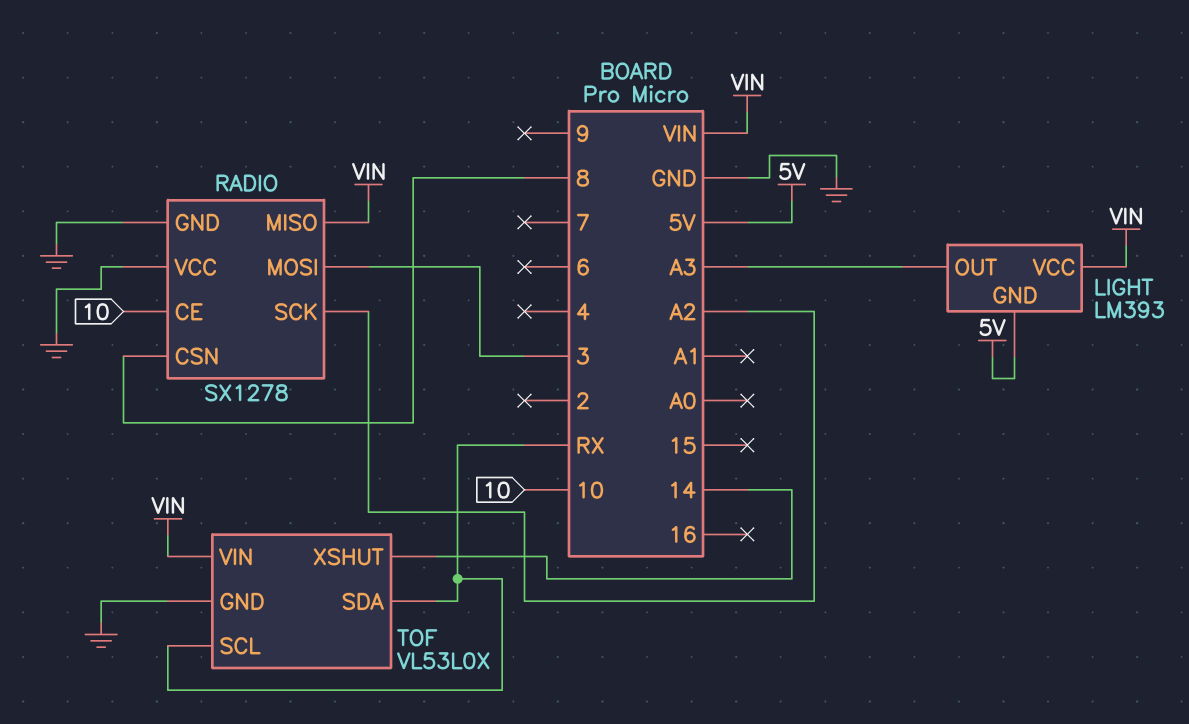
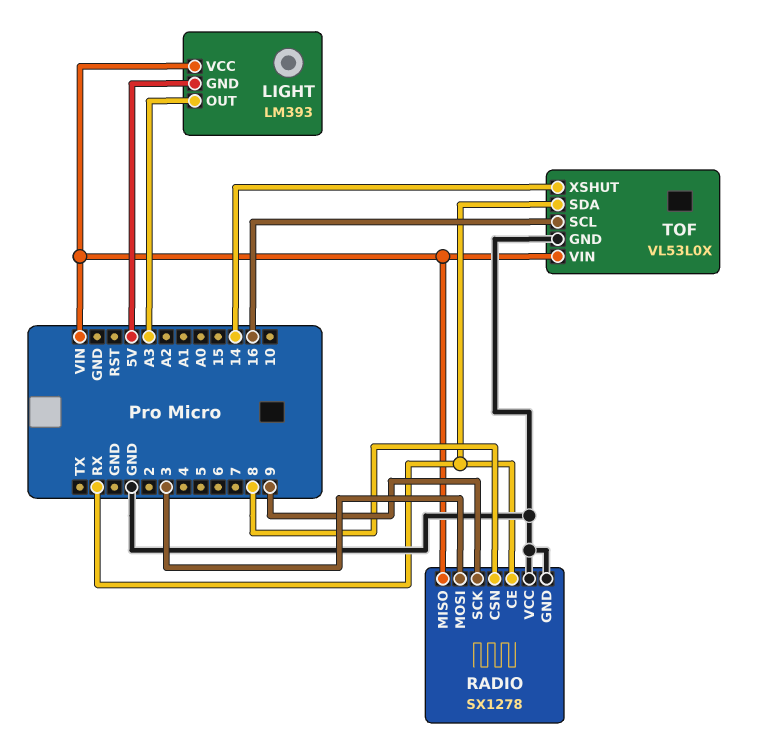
RADIO pin CE: 10 -> RX
RADIO pin SCK: A2 -> 9
TOF pin SCL: RX -> 16

